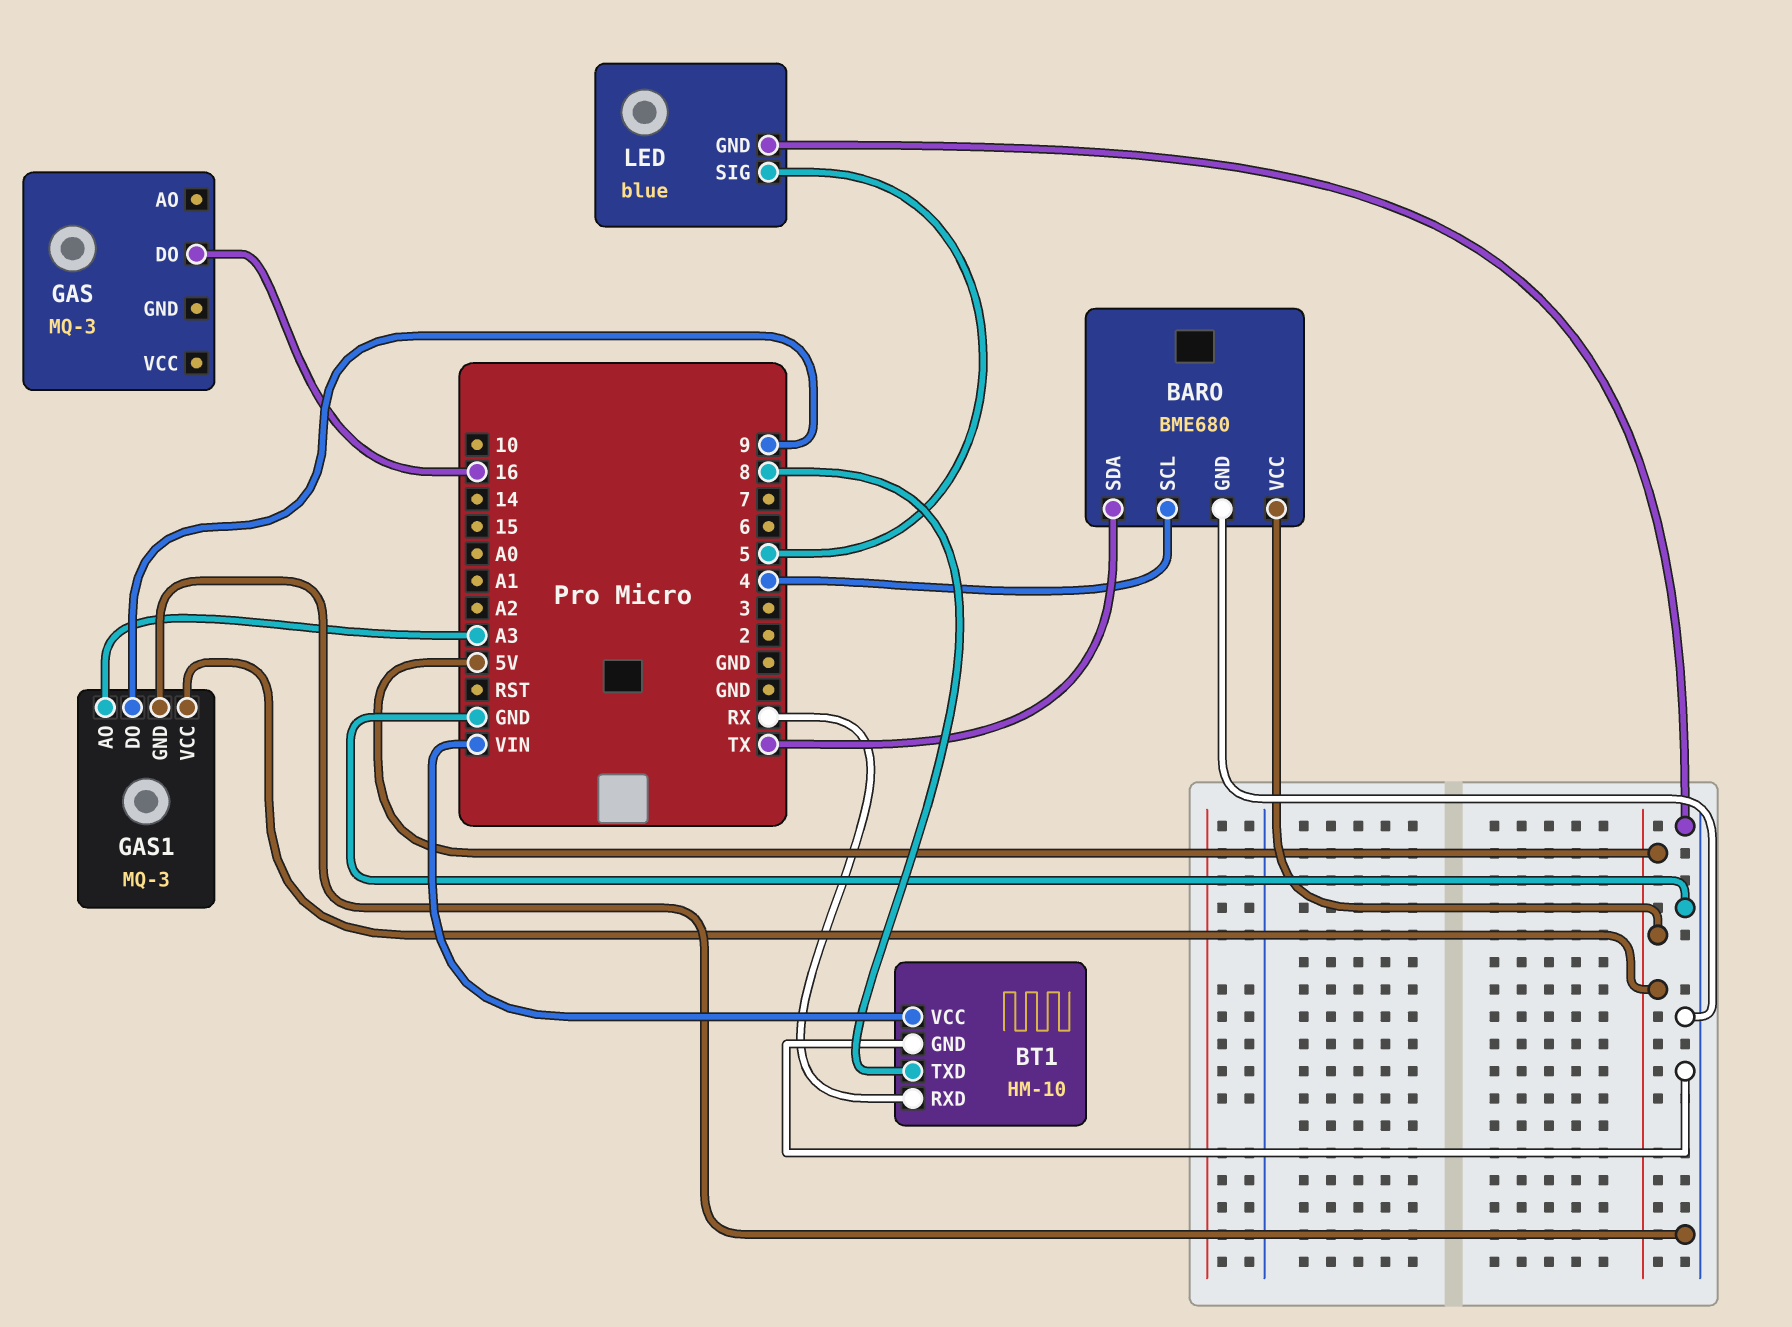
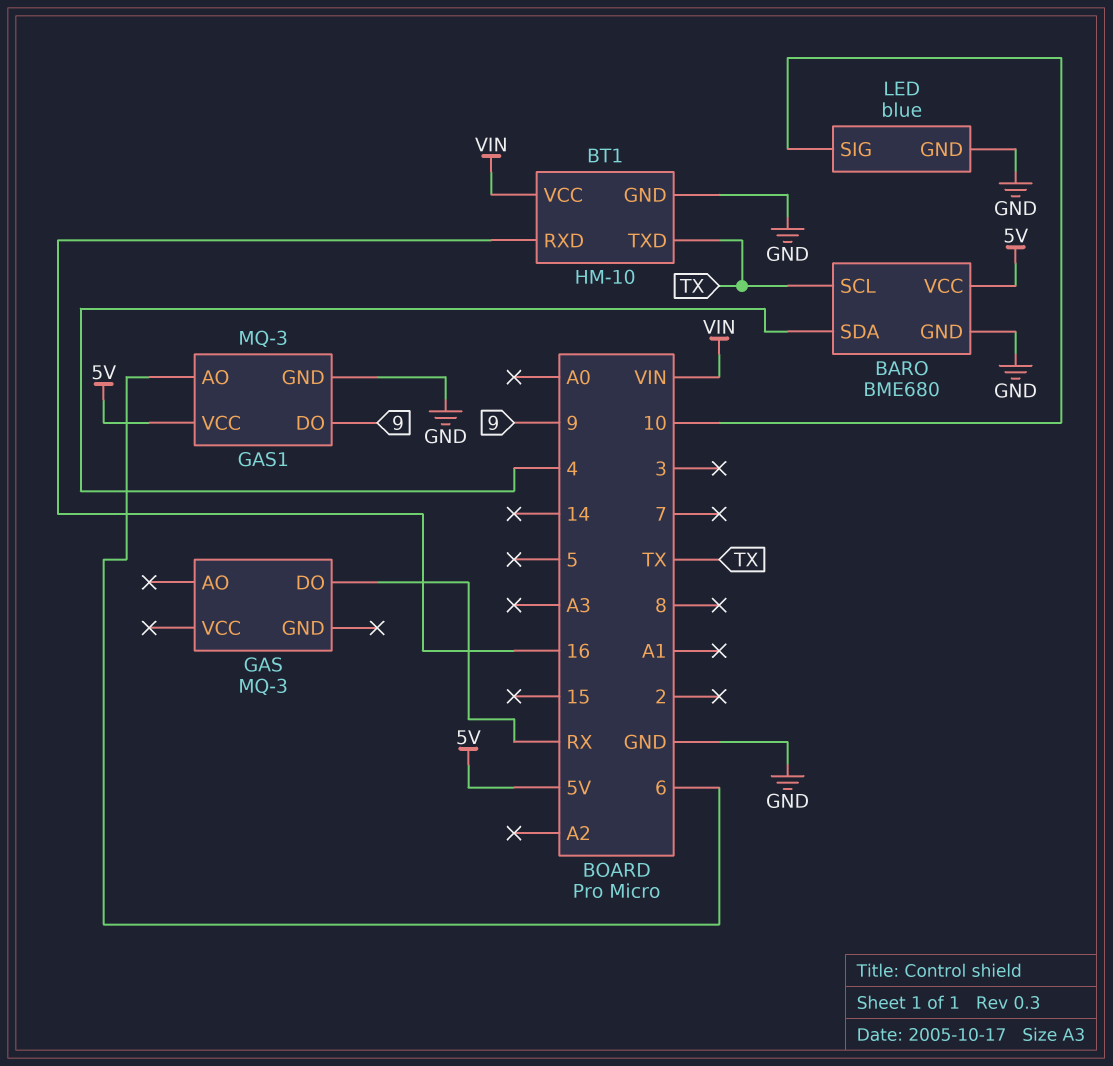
BARO pin SCL: 4 -> TX
BARO pin SDA: TX -> 4
BT1 pin RXD: RX -> 16
BT1 pin TXD: 8 -> TX
GAS pin DO: 16 -> RX
GAS1 pin AO: A3 -> 6
LED pin SIG: 5 -> 10

